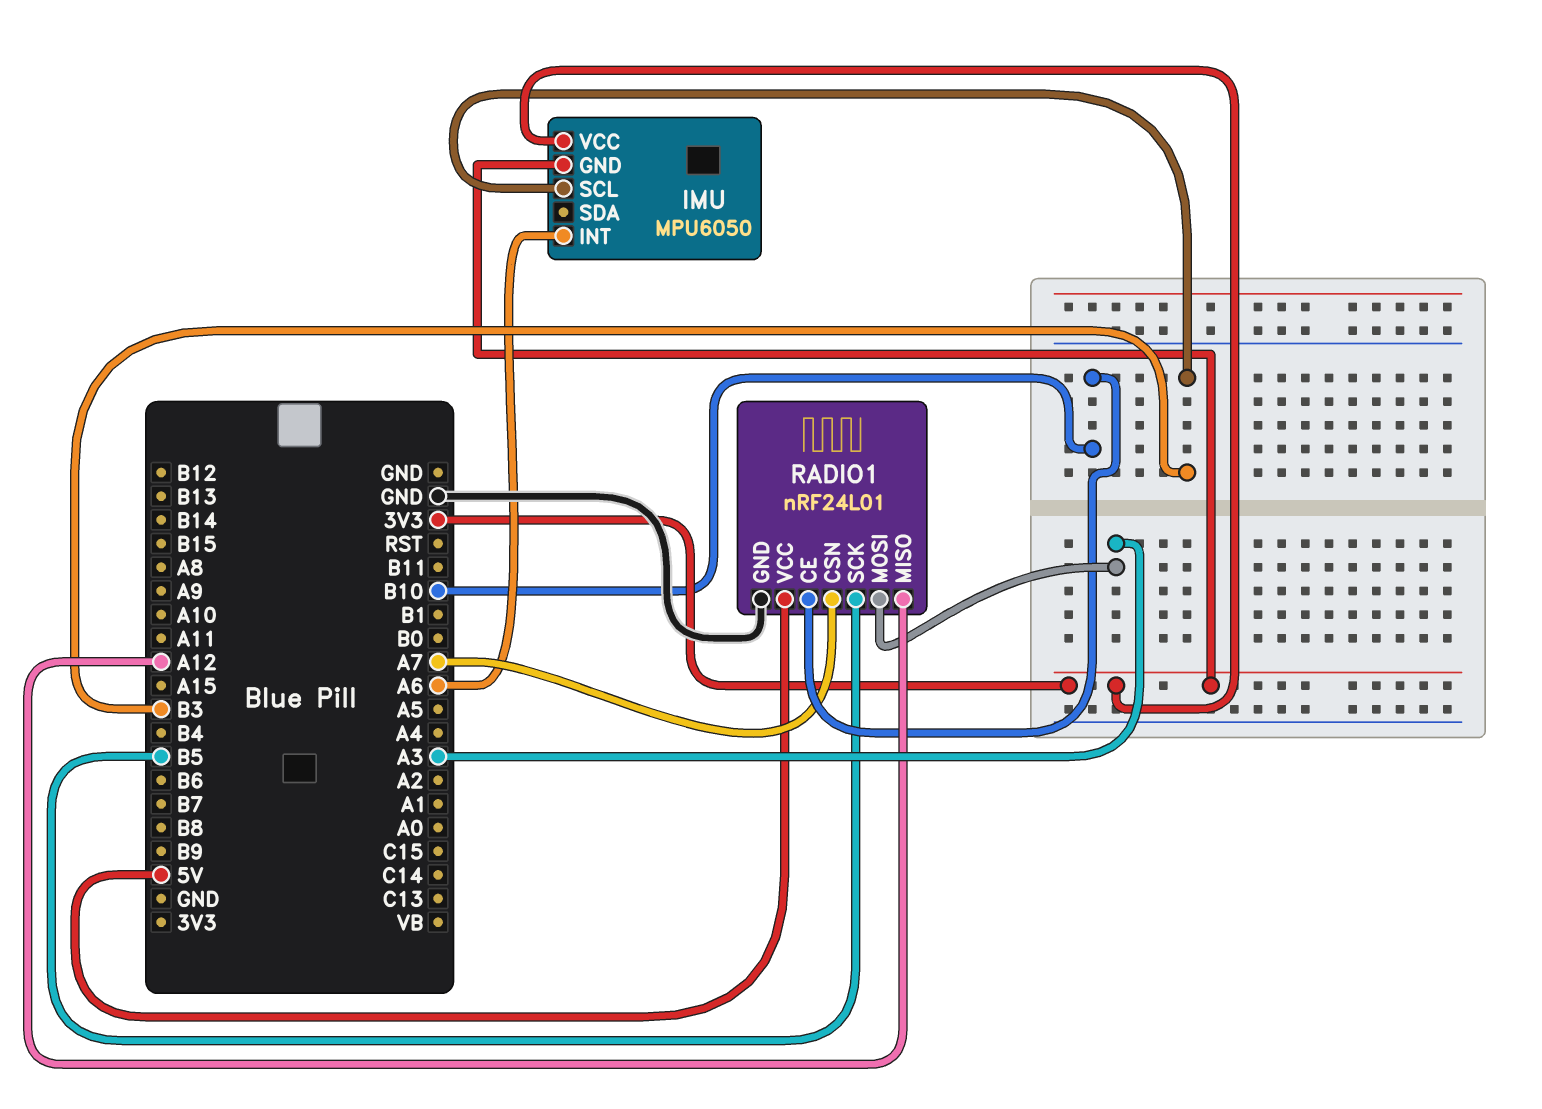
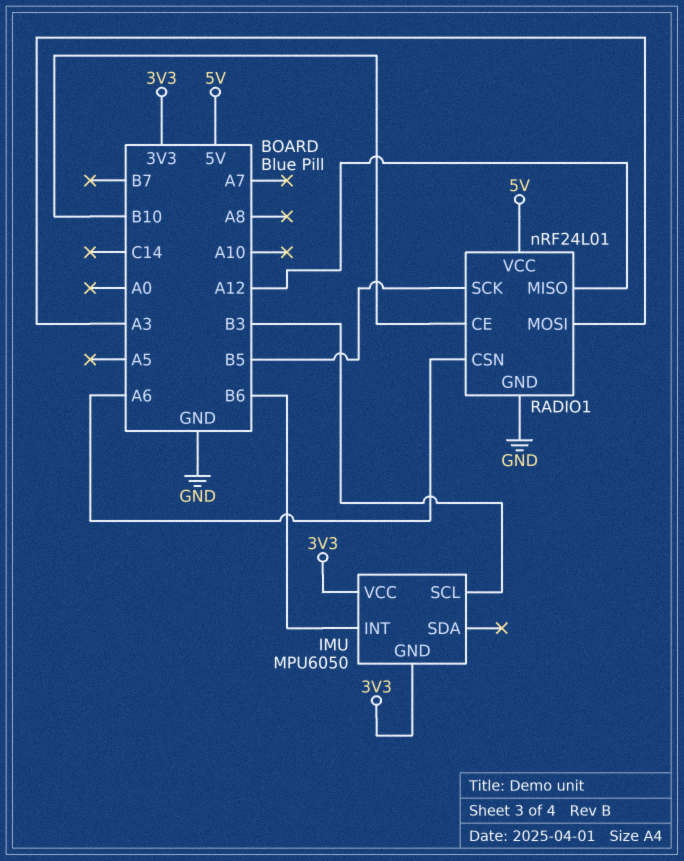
IMU pin INT: A6 -> B6
RADIO1 pin CSN: A7 -> A6

